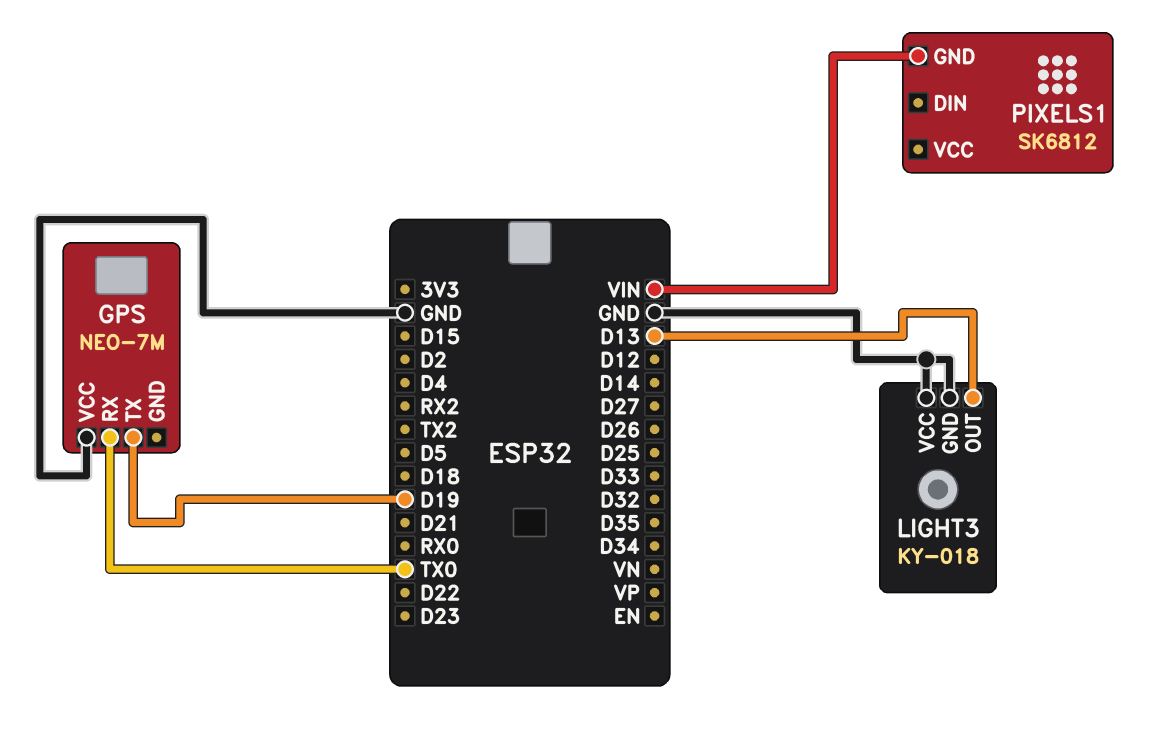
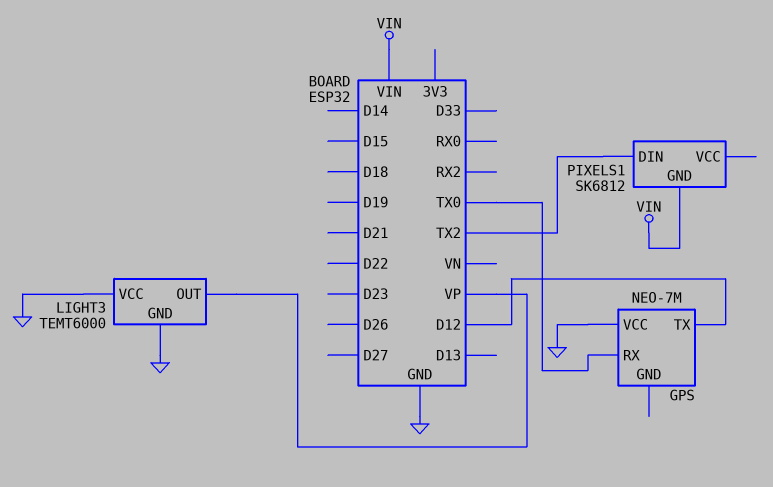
GPS pin TX: D19 -> D12
LIGHT3: KY-018 -> TEMT6000
LIGHT3 pin OUT: D13 -> VP
PIXELS1 pin DIN: none -> TX2

